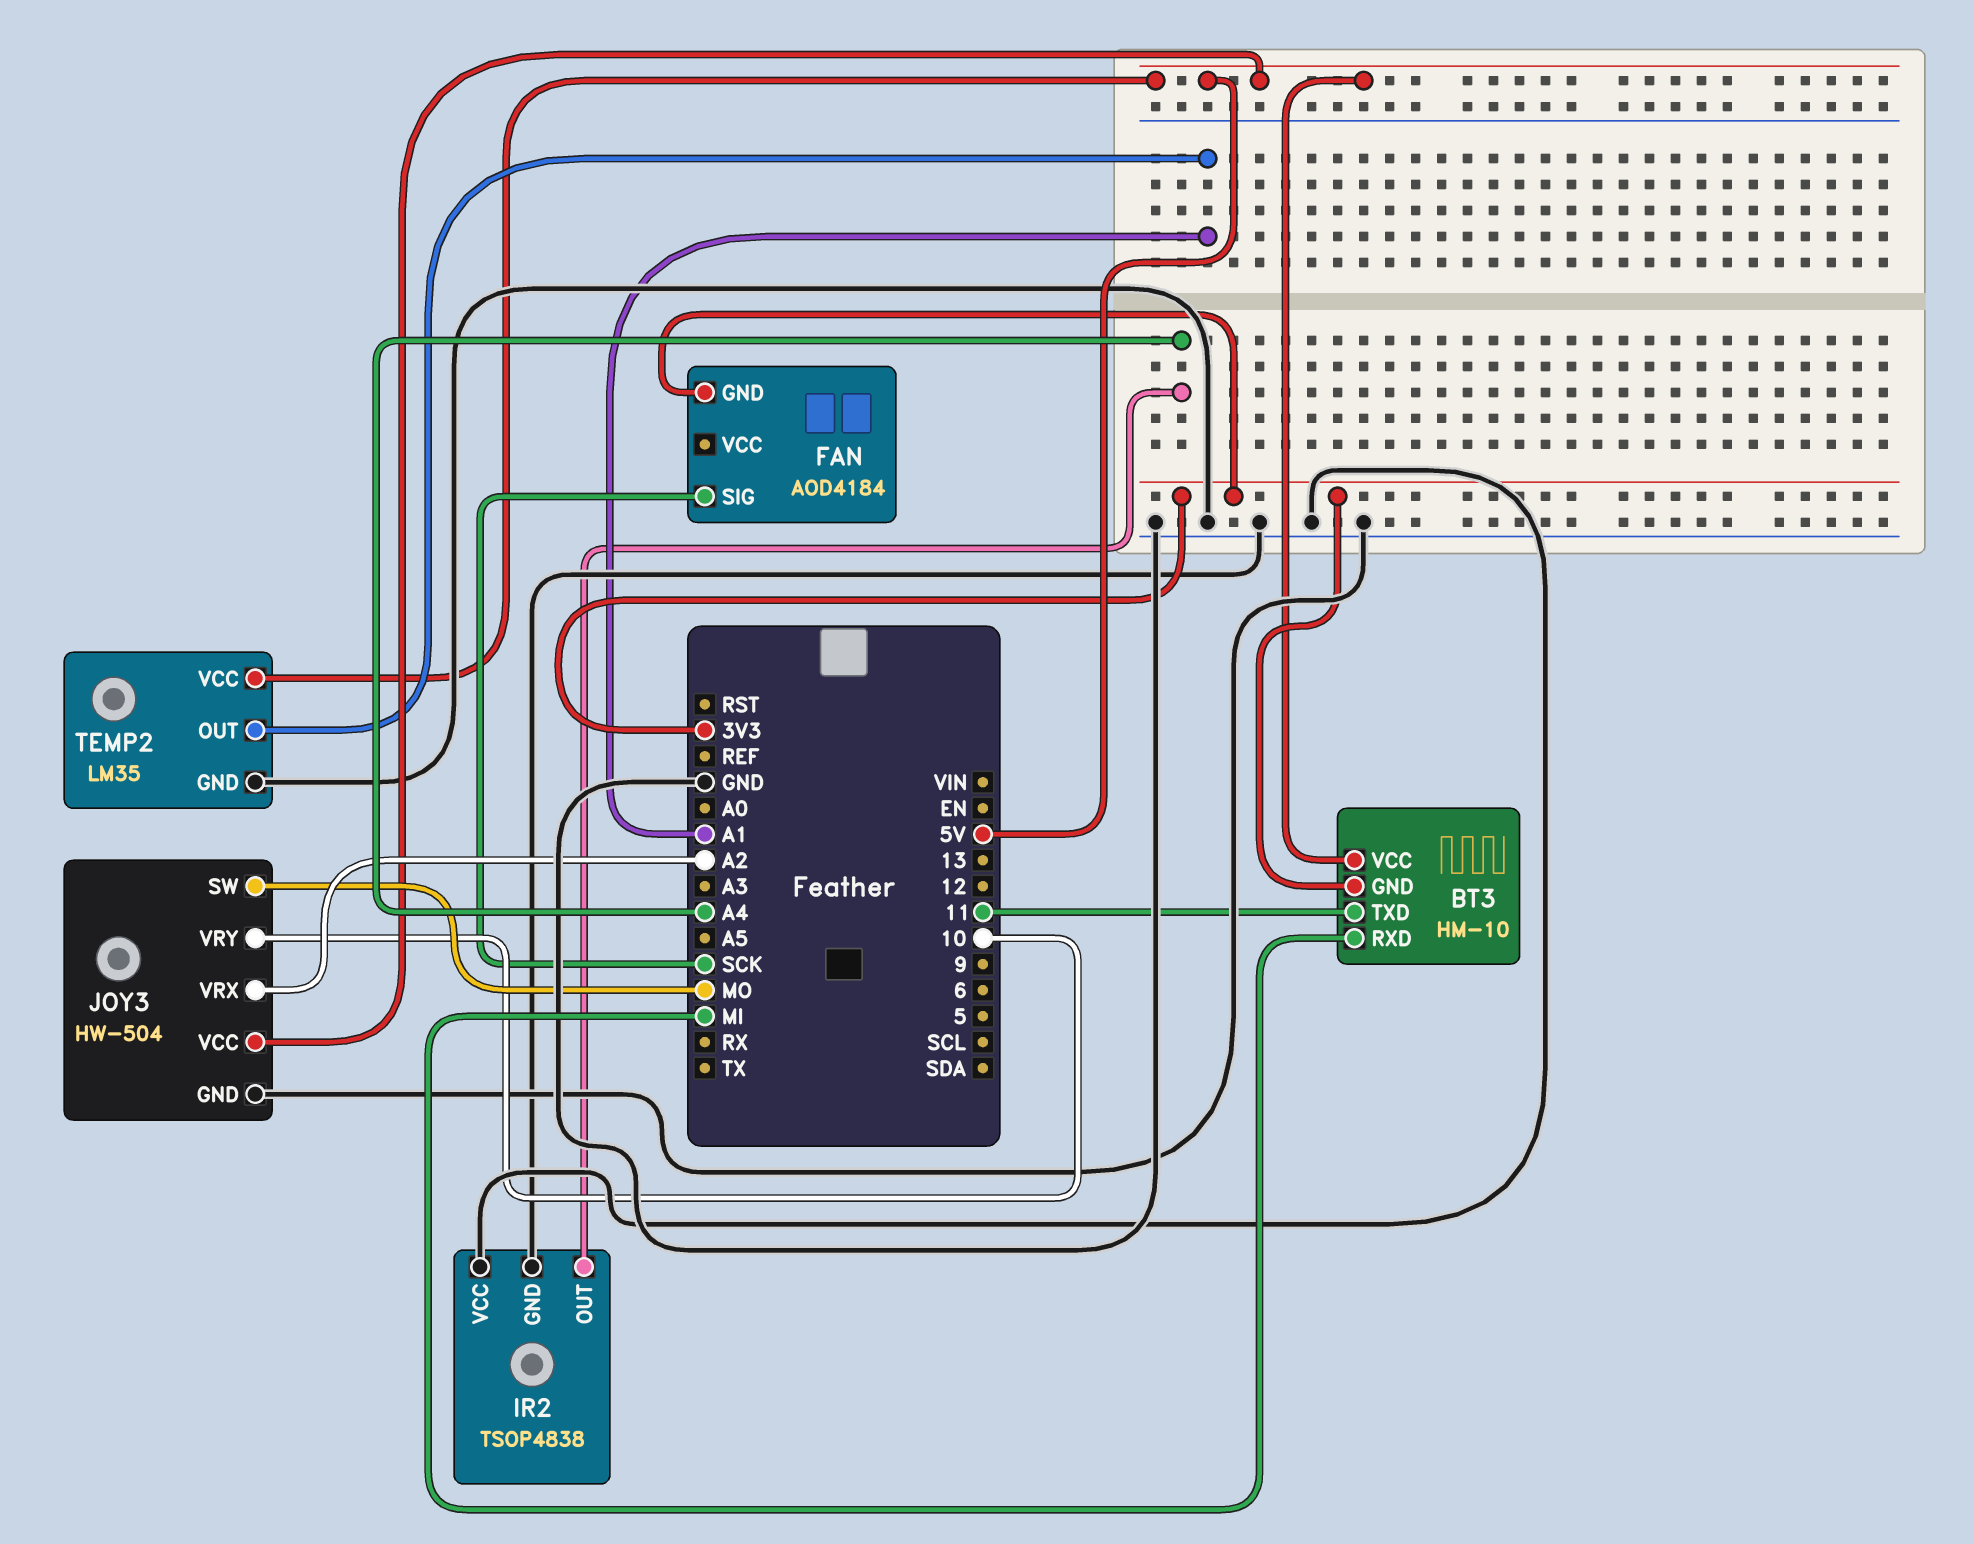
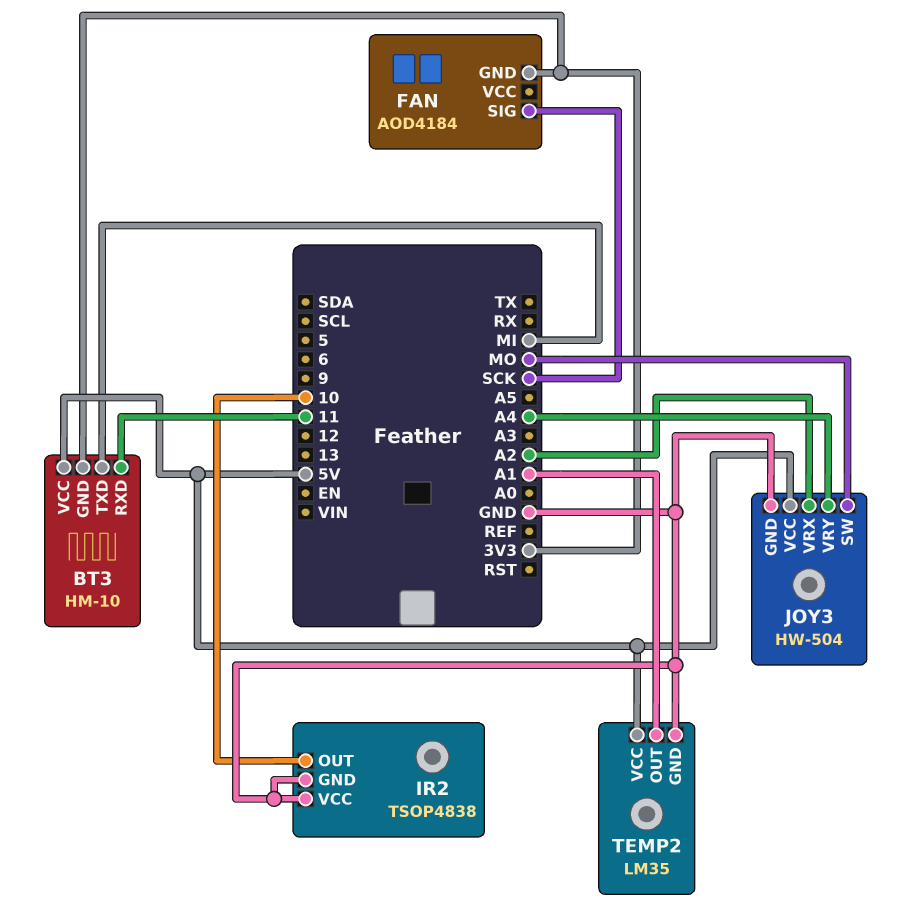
BT3 pin RXD: MI -> 11
BT3 pin TXD: 11 -> MI
IR2 pin OUT: A4 -> 10
JOY3 pin VRY: 10 -> A4

